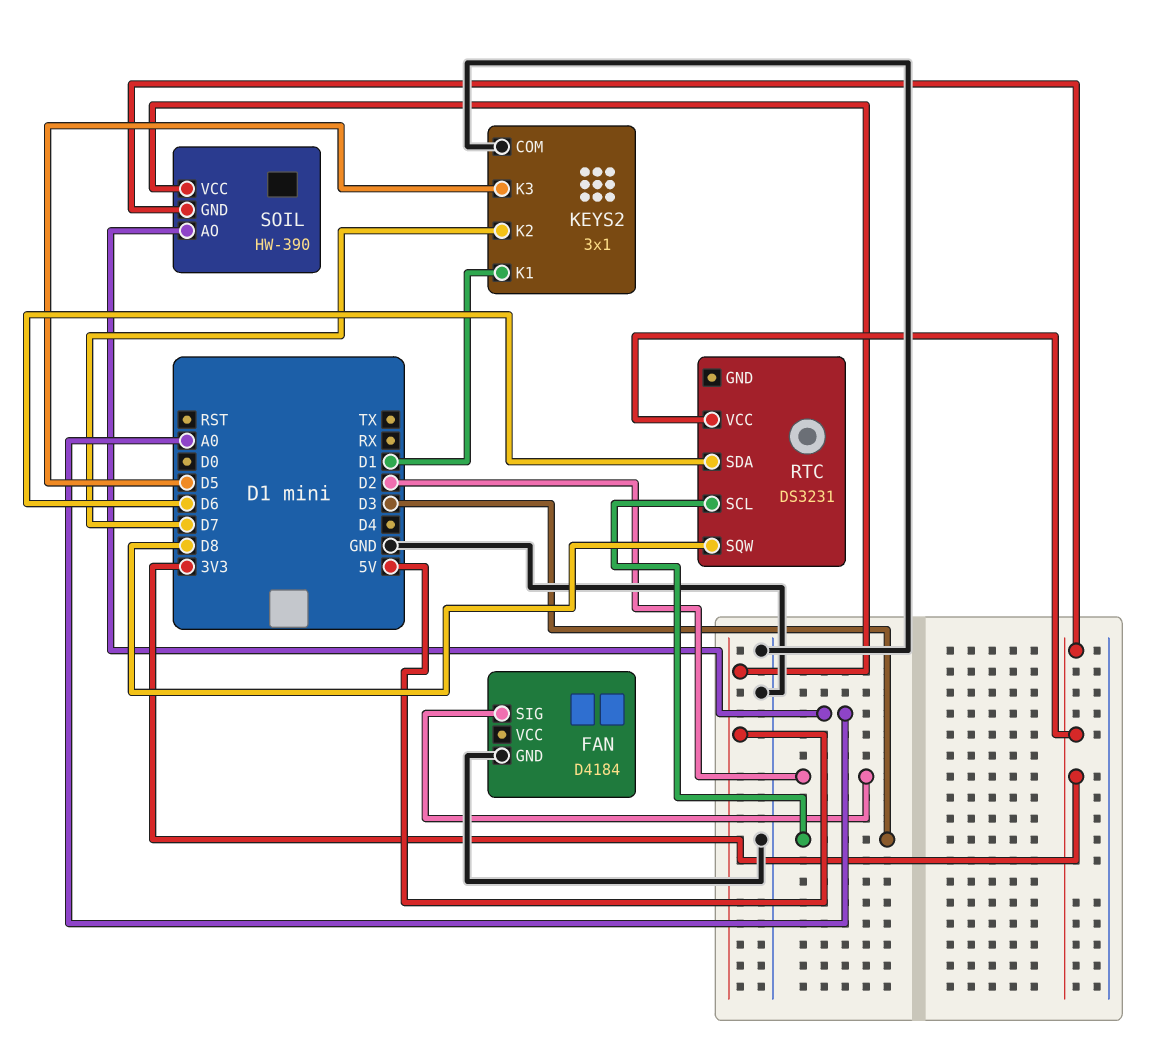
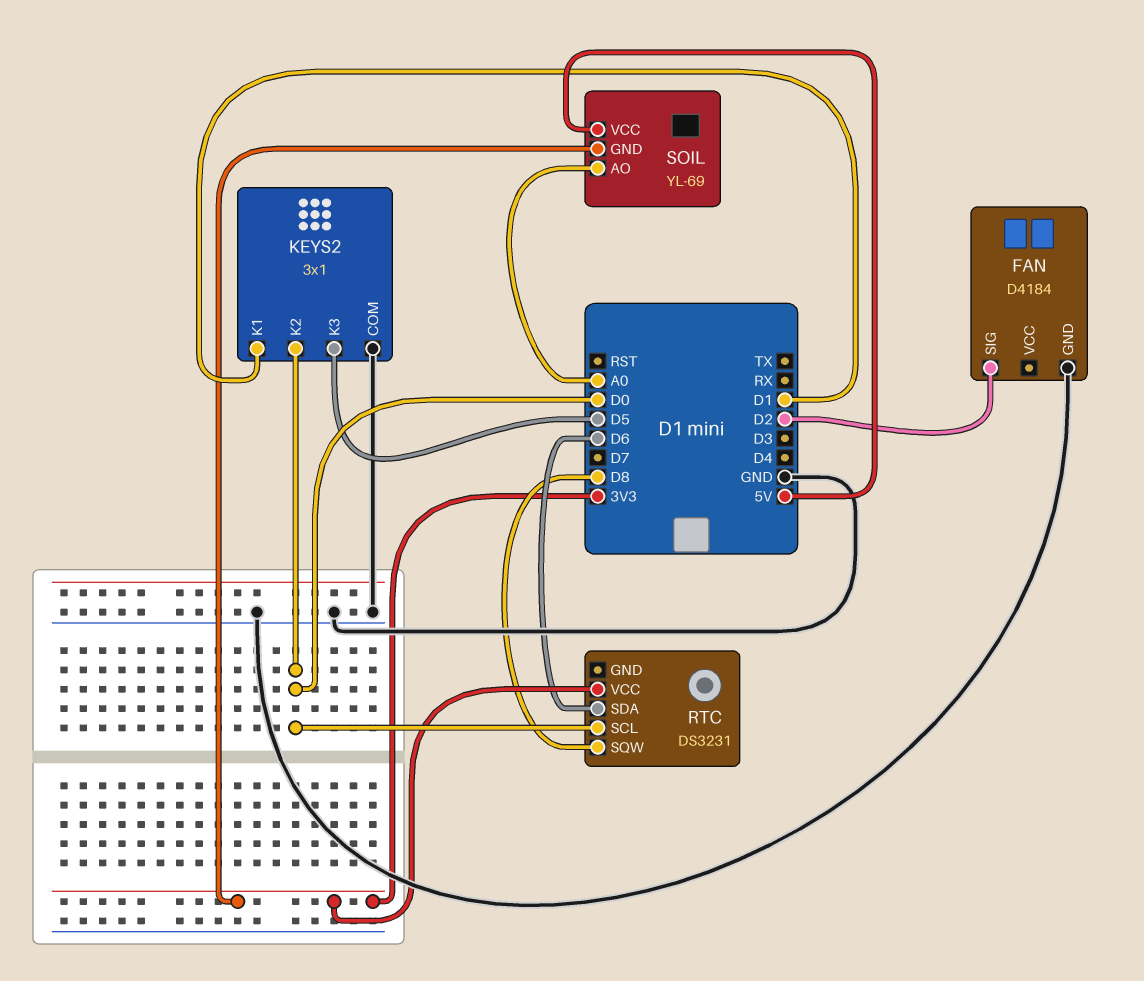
KEYS2 pin K2: D7 -> D0
RTC pin SCL: D3 -> D0
SOIL: HW-390 -> YL-69

